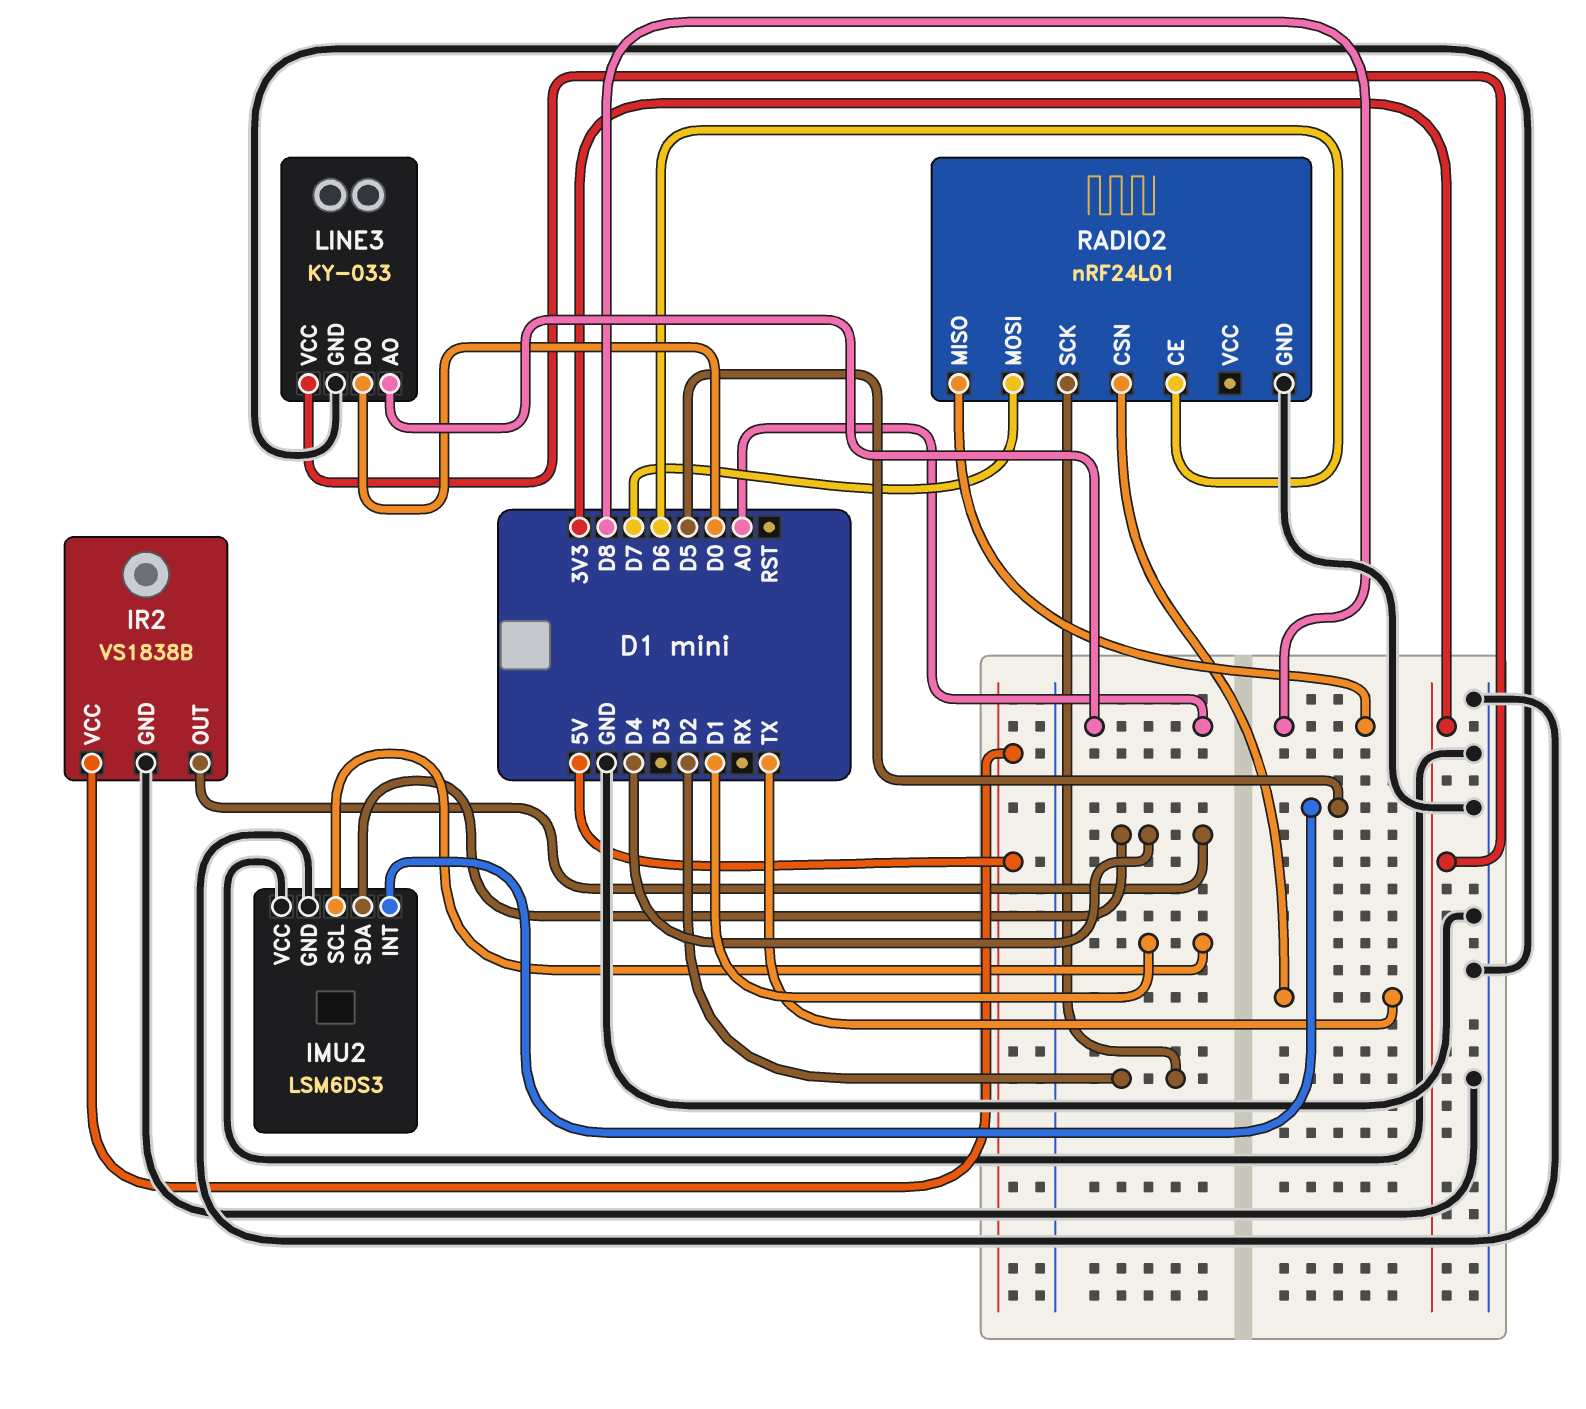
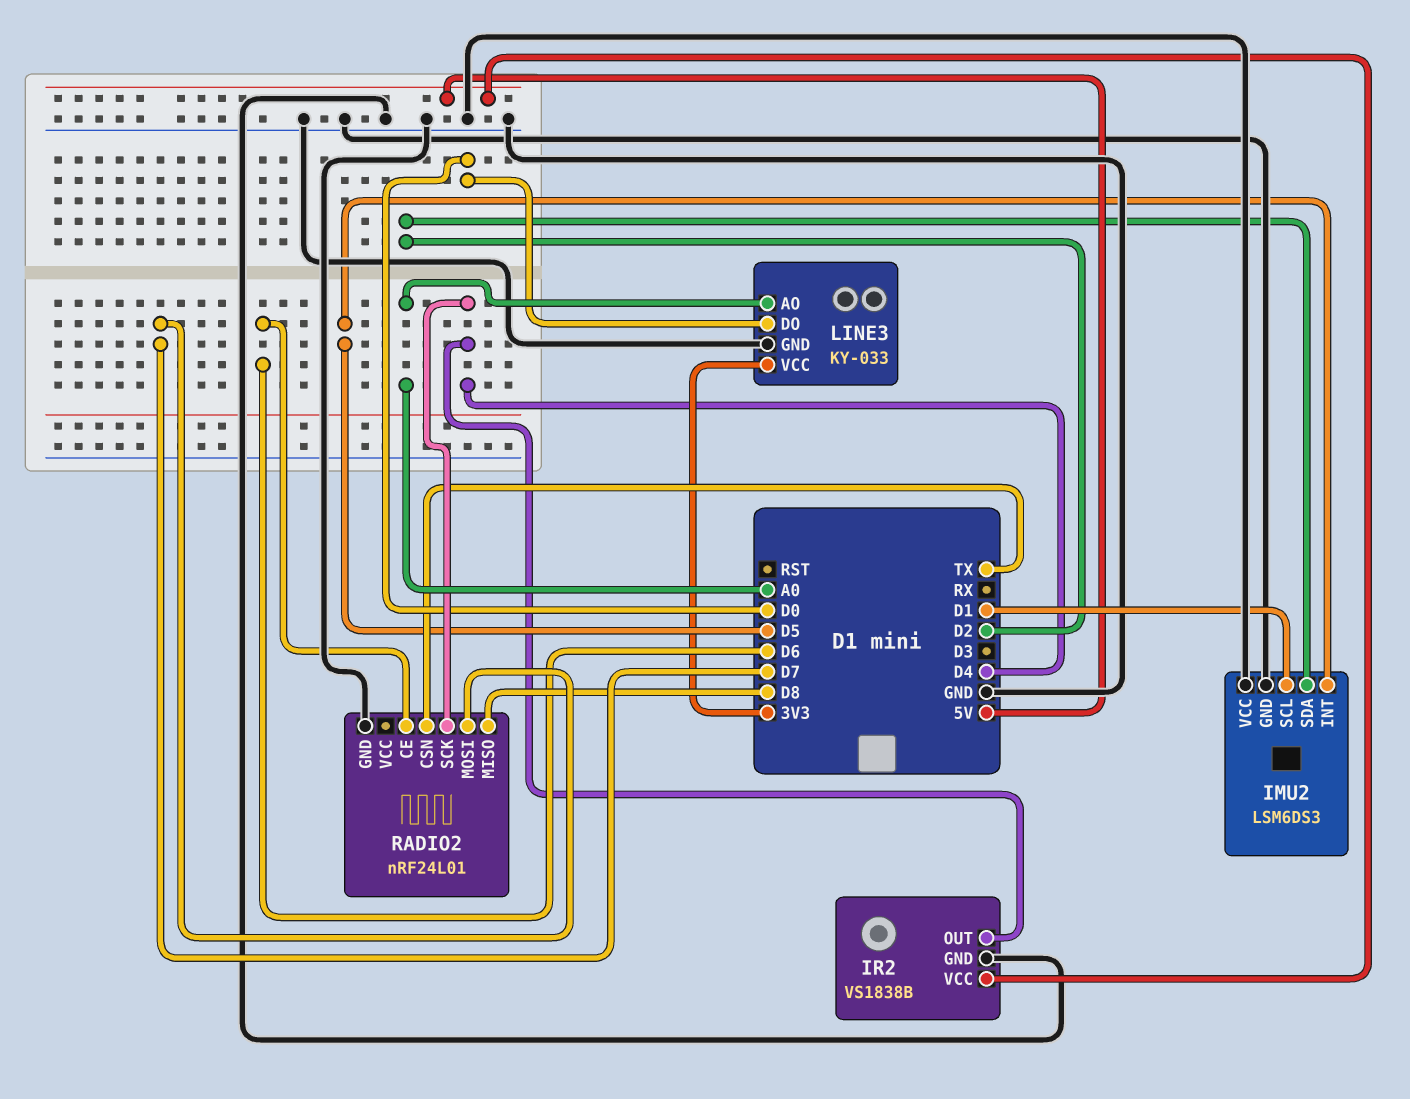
IMU2 pin SDA: D4 -> D2
RADIO2 pin SCK: D2 -> D4

